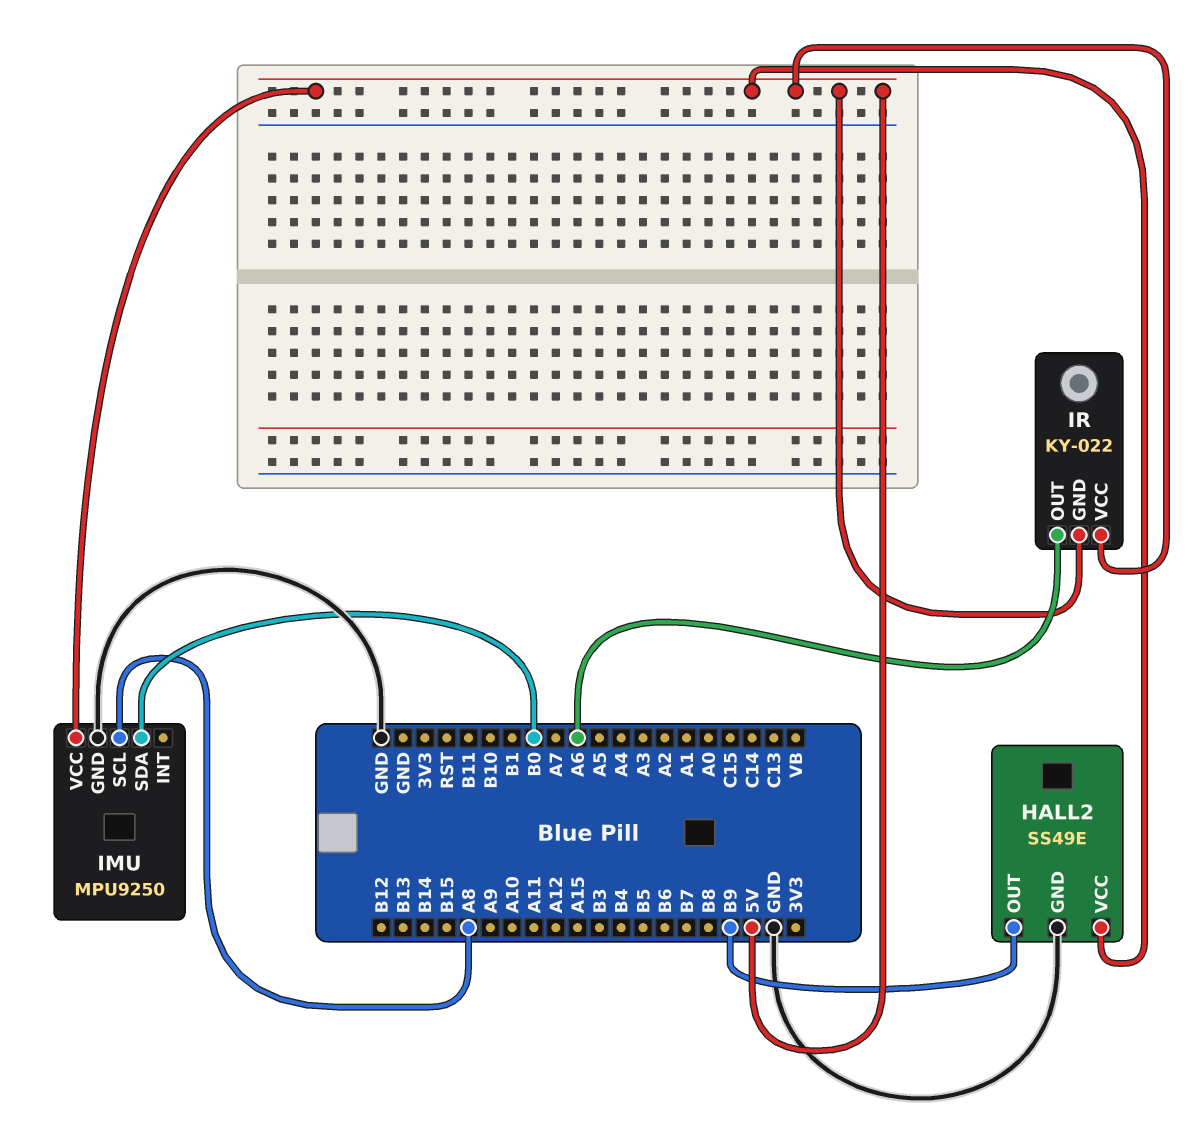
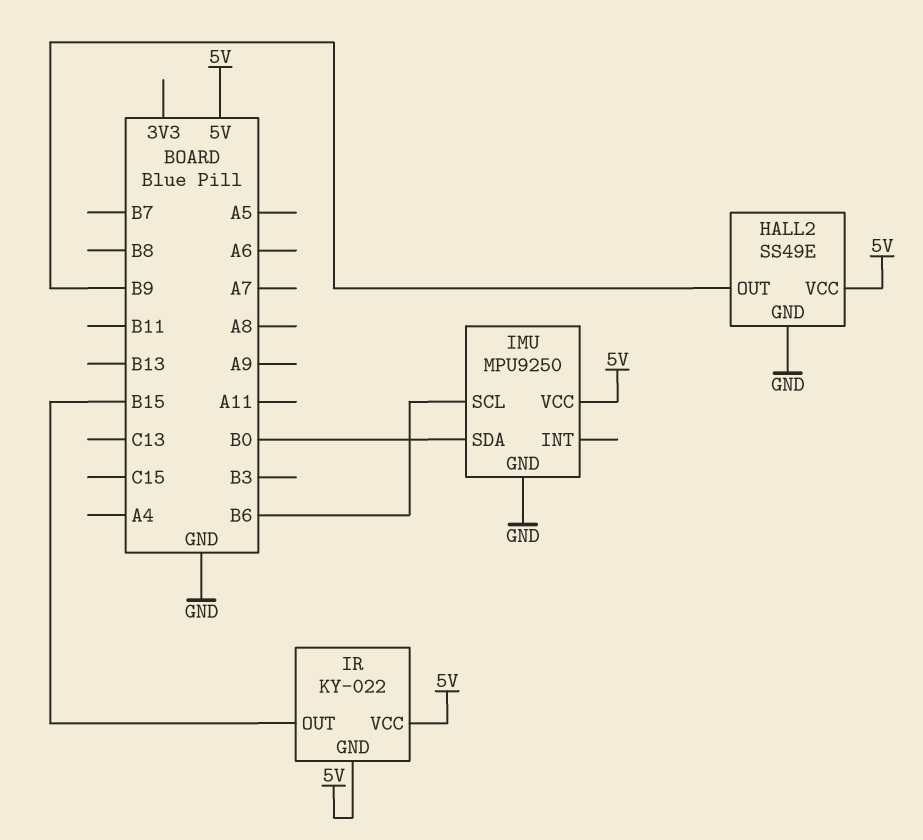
IMU pin SCL: A8 -> B6
IR pin OUT: A6 -> B15

